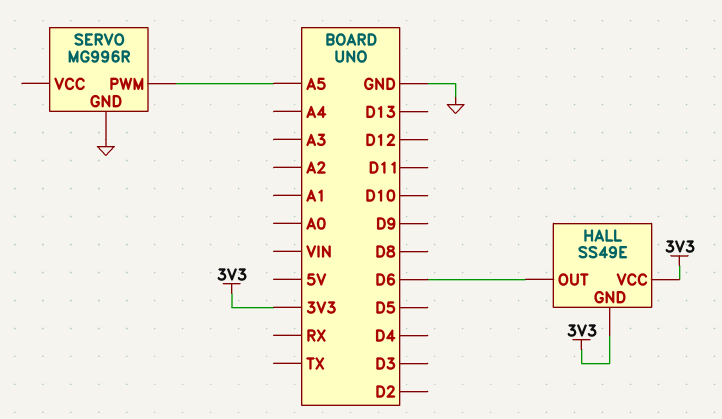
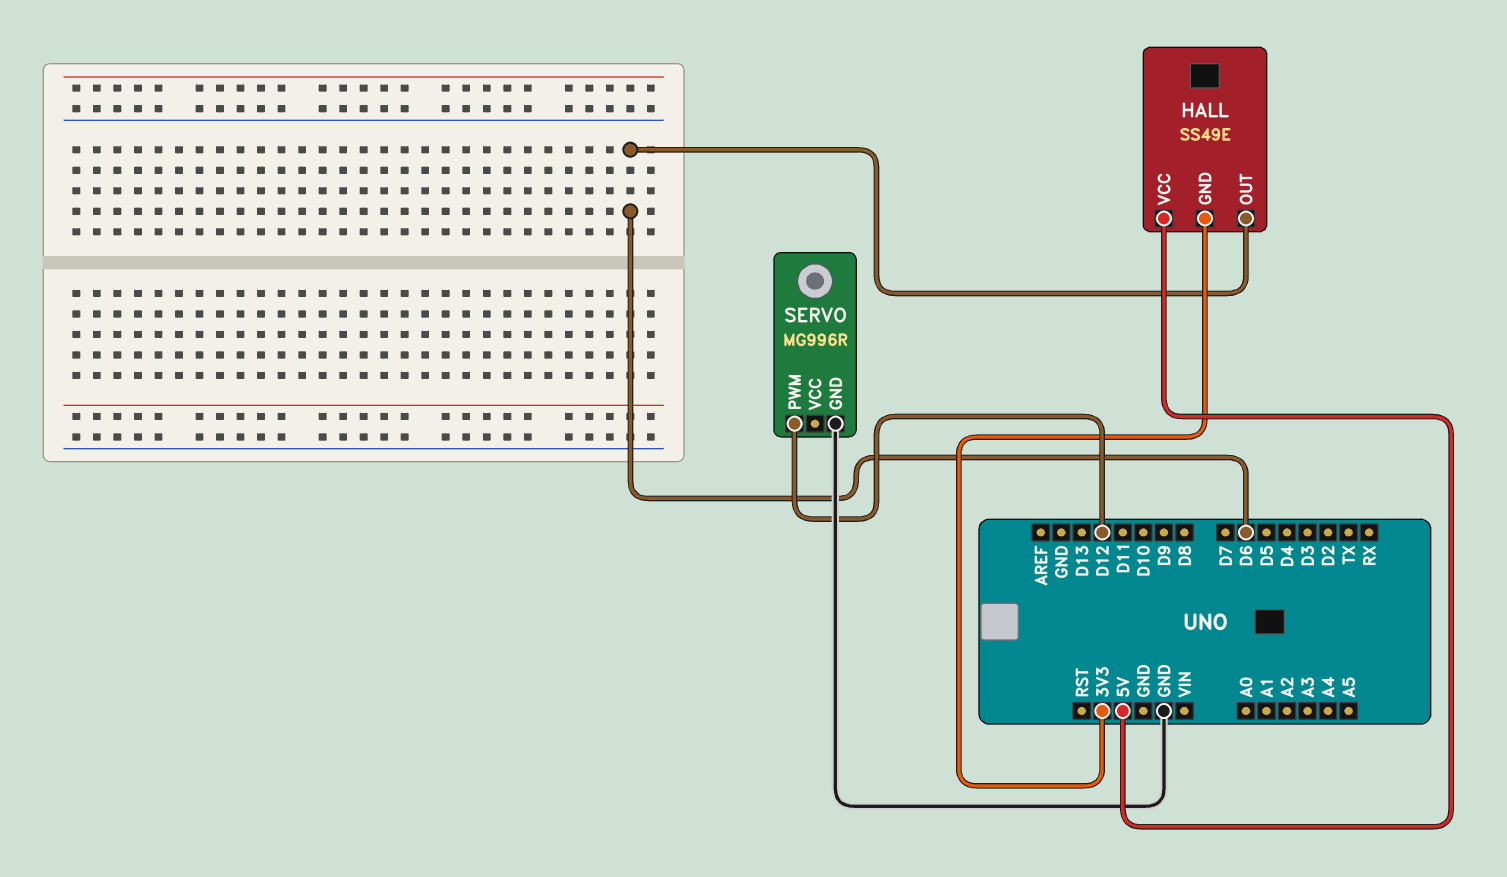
HALL pin VCC: 3V3 -> 5V
SERVO pin PWM: A5 -> D12

